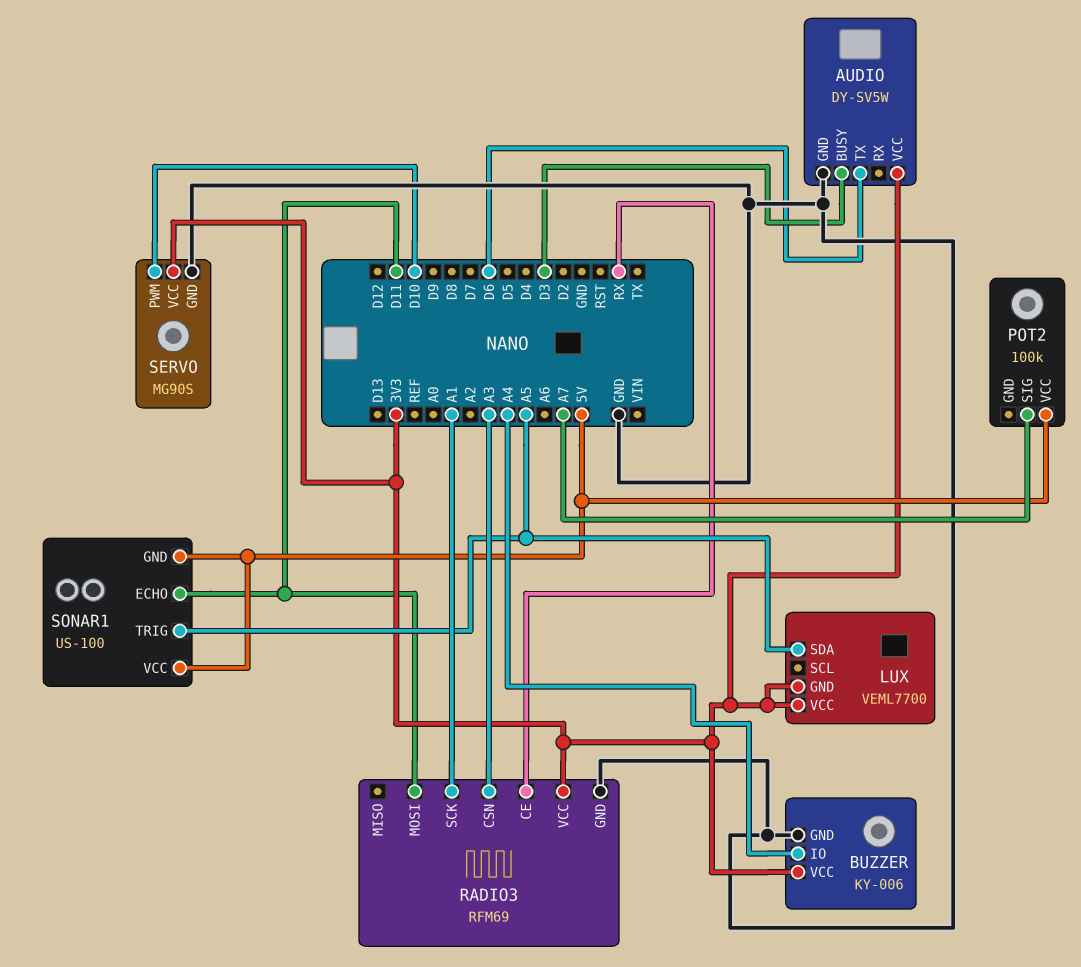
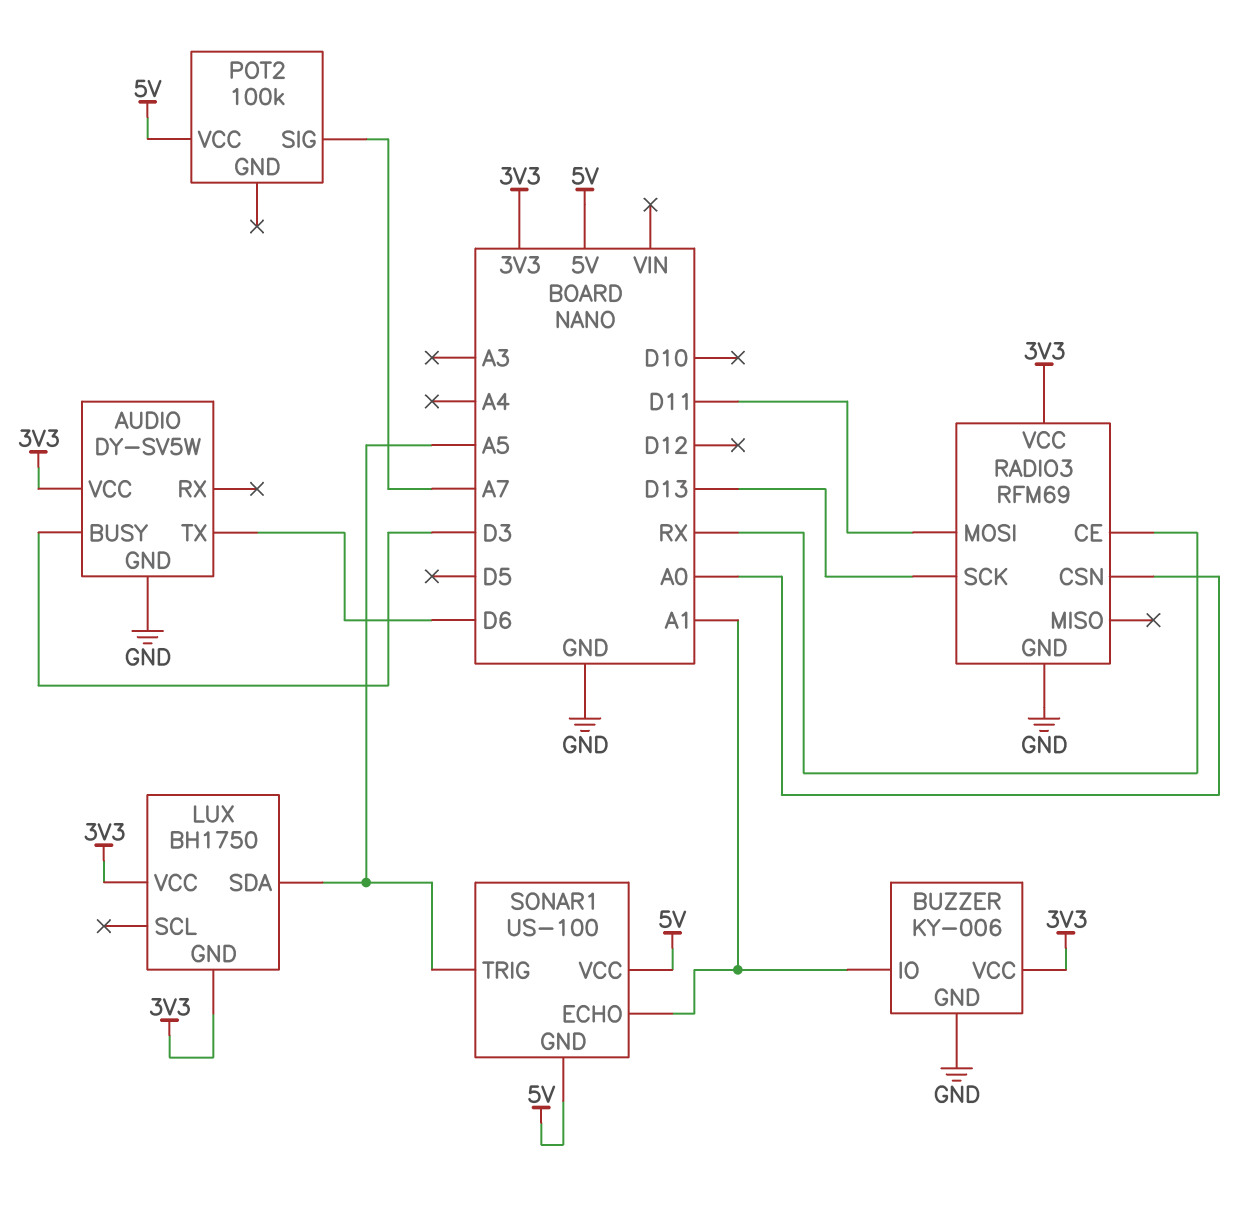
BUZZER pin IO: A4 -> A1
LUX: VEML7700 -> BH1750
RADIO3 pin CSN: A3 -> A0
RADIO3 pin SCK: A1 -> D13
SERVO: MG90S -> none
SERVO pin GND: GND -> none
SERVO pin PWM: D10 -> none
SERVO pin VCC: 3V3 -> none
SONAR1 pin ECHO: D11 -> A1

